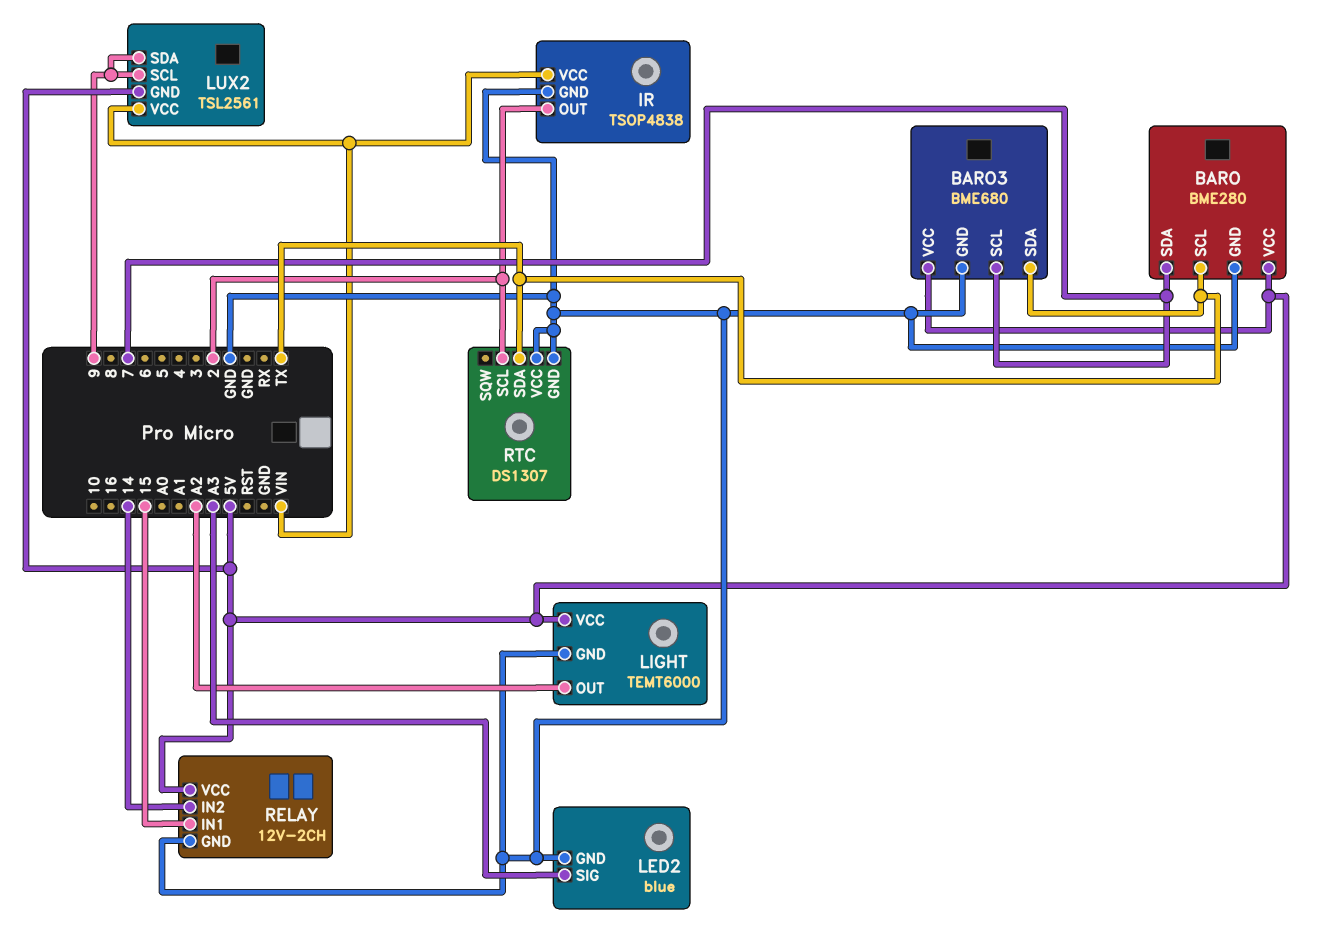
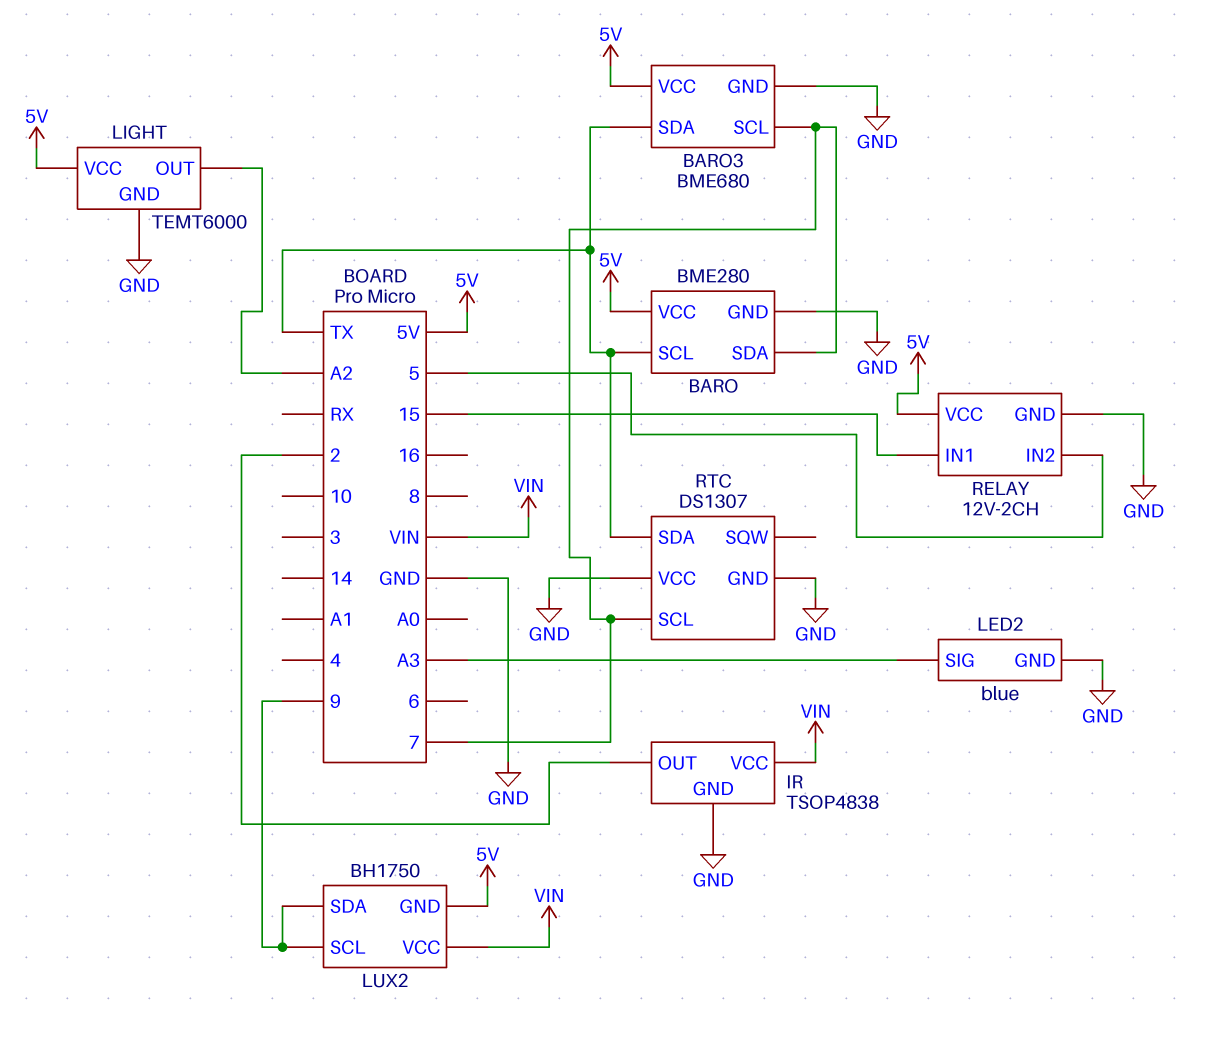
LUX2: TSL2561 -> BH1750
RELAY pin IN2: 14 -> 5
RTC pin SCL: 2 -> 7

